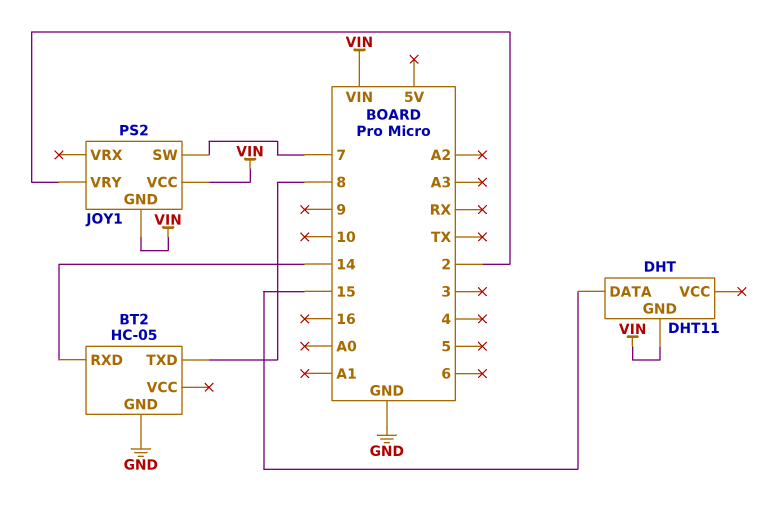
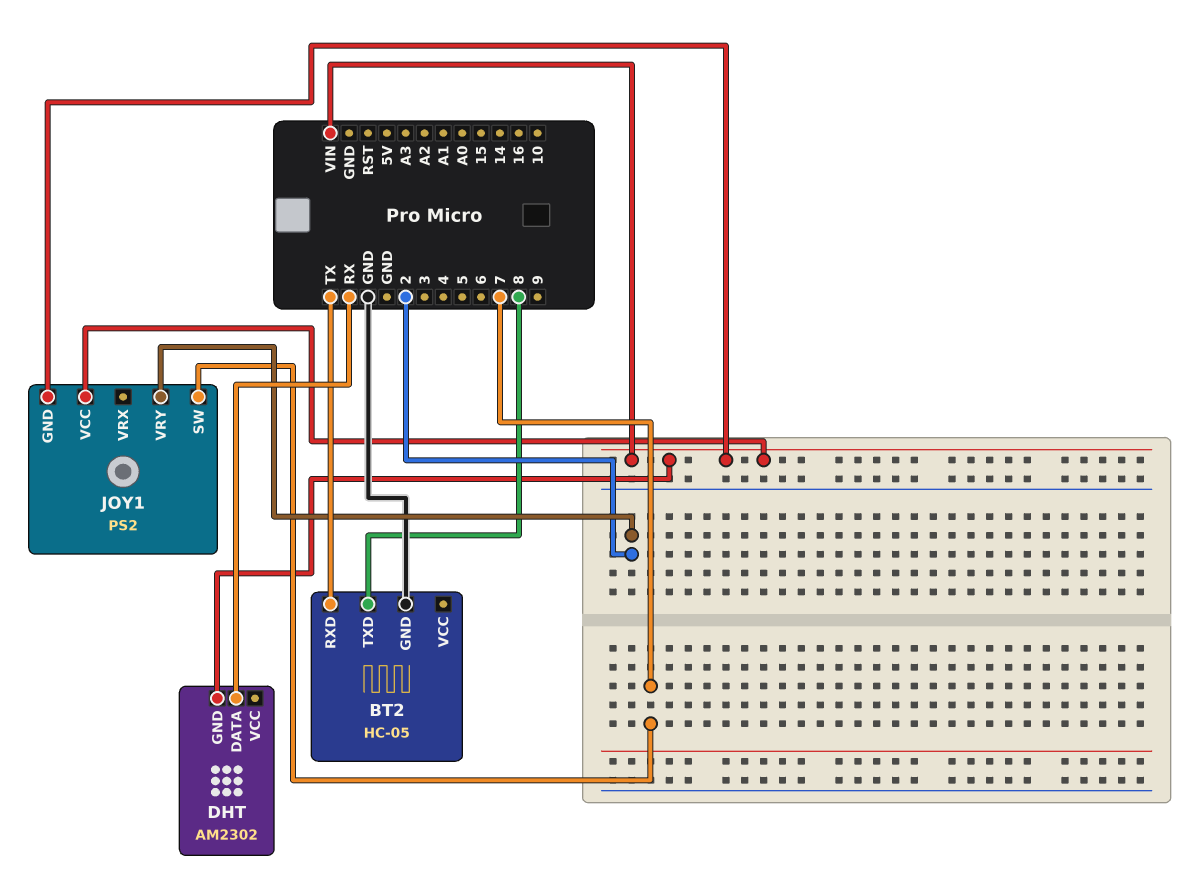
BT2 pin RXD: 14 -> TX
DHT: DHT11 -> AM2302
DHT pin DATA: 15 -> RX

